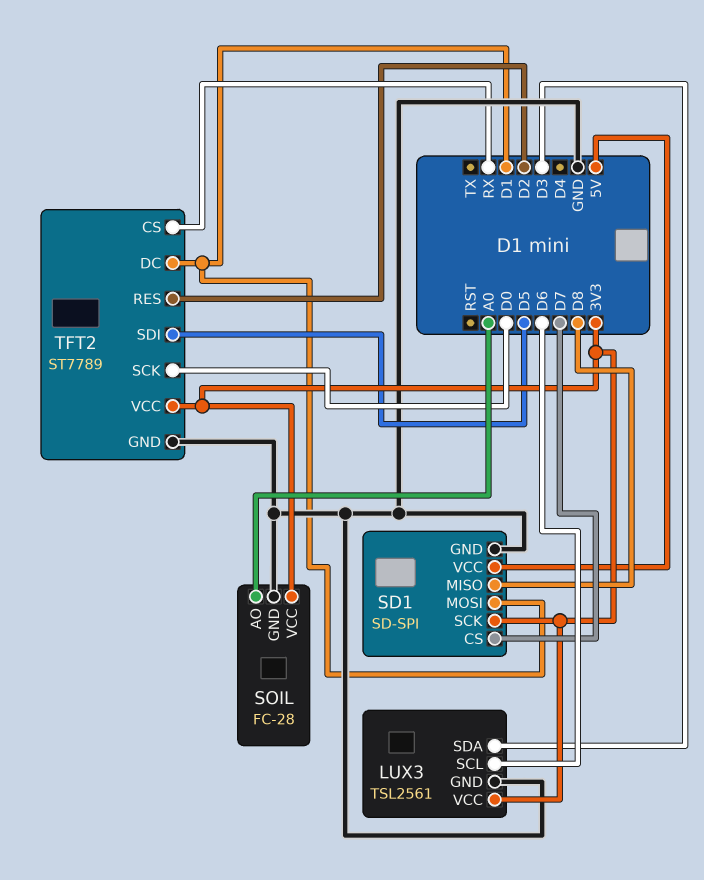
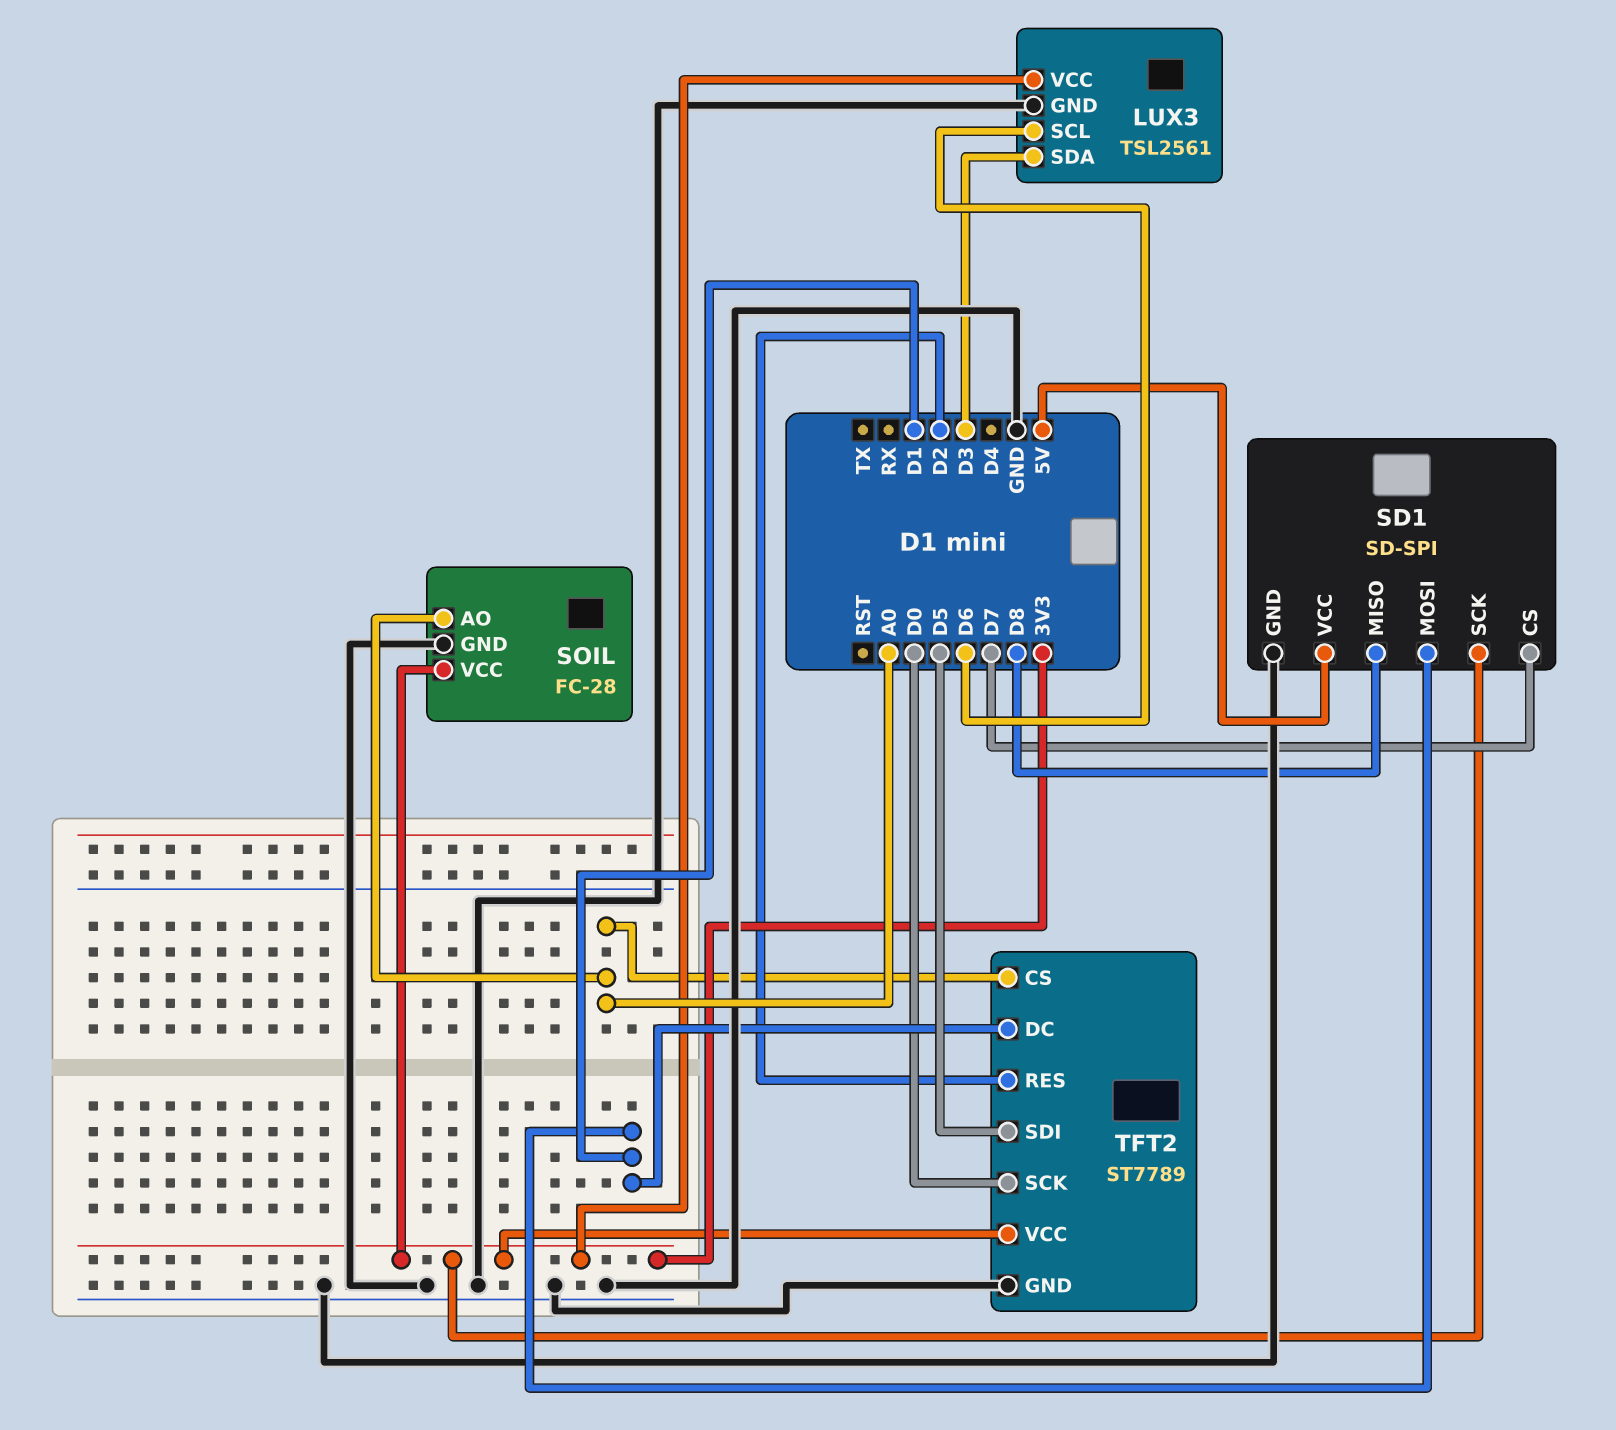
TFT2 pin CS: RX -> A0

